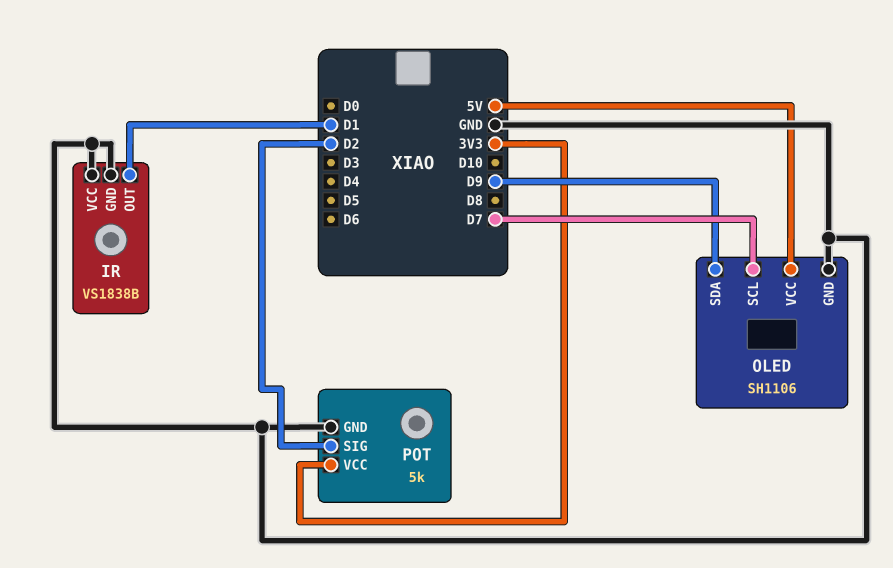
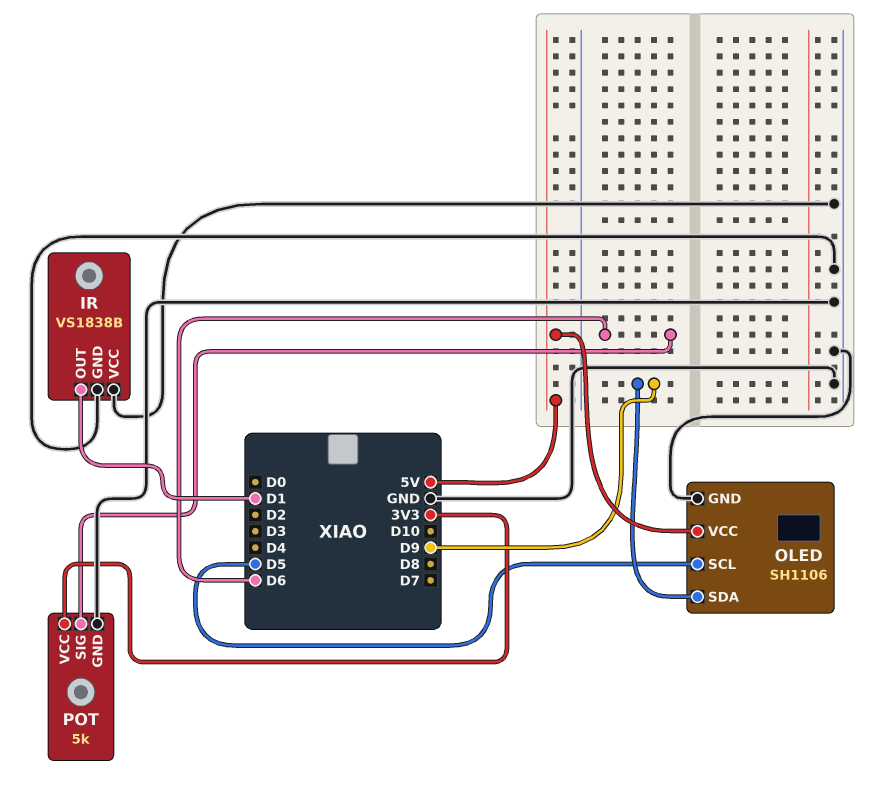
OLED pin SCL: D7 -> D5
POT pin SIG: D2 -> D6

